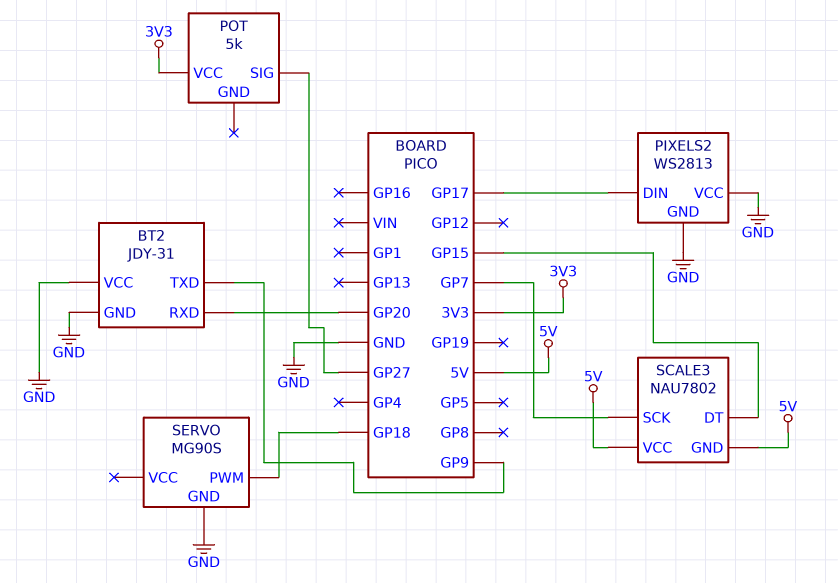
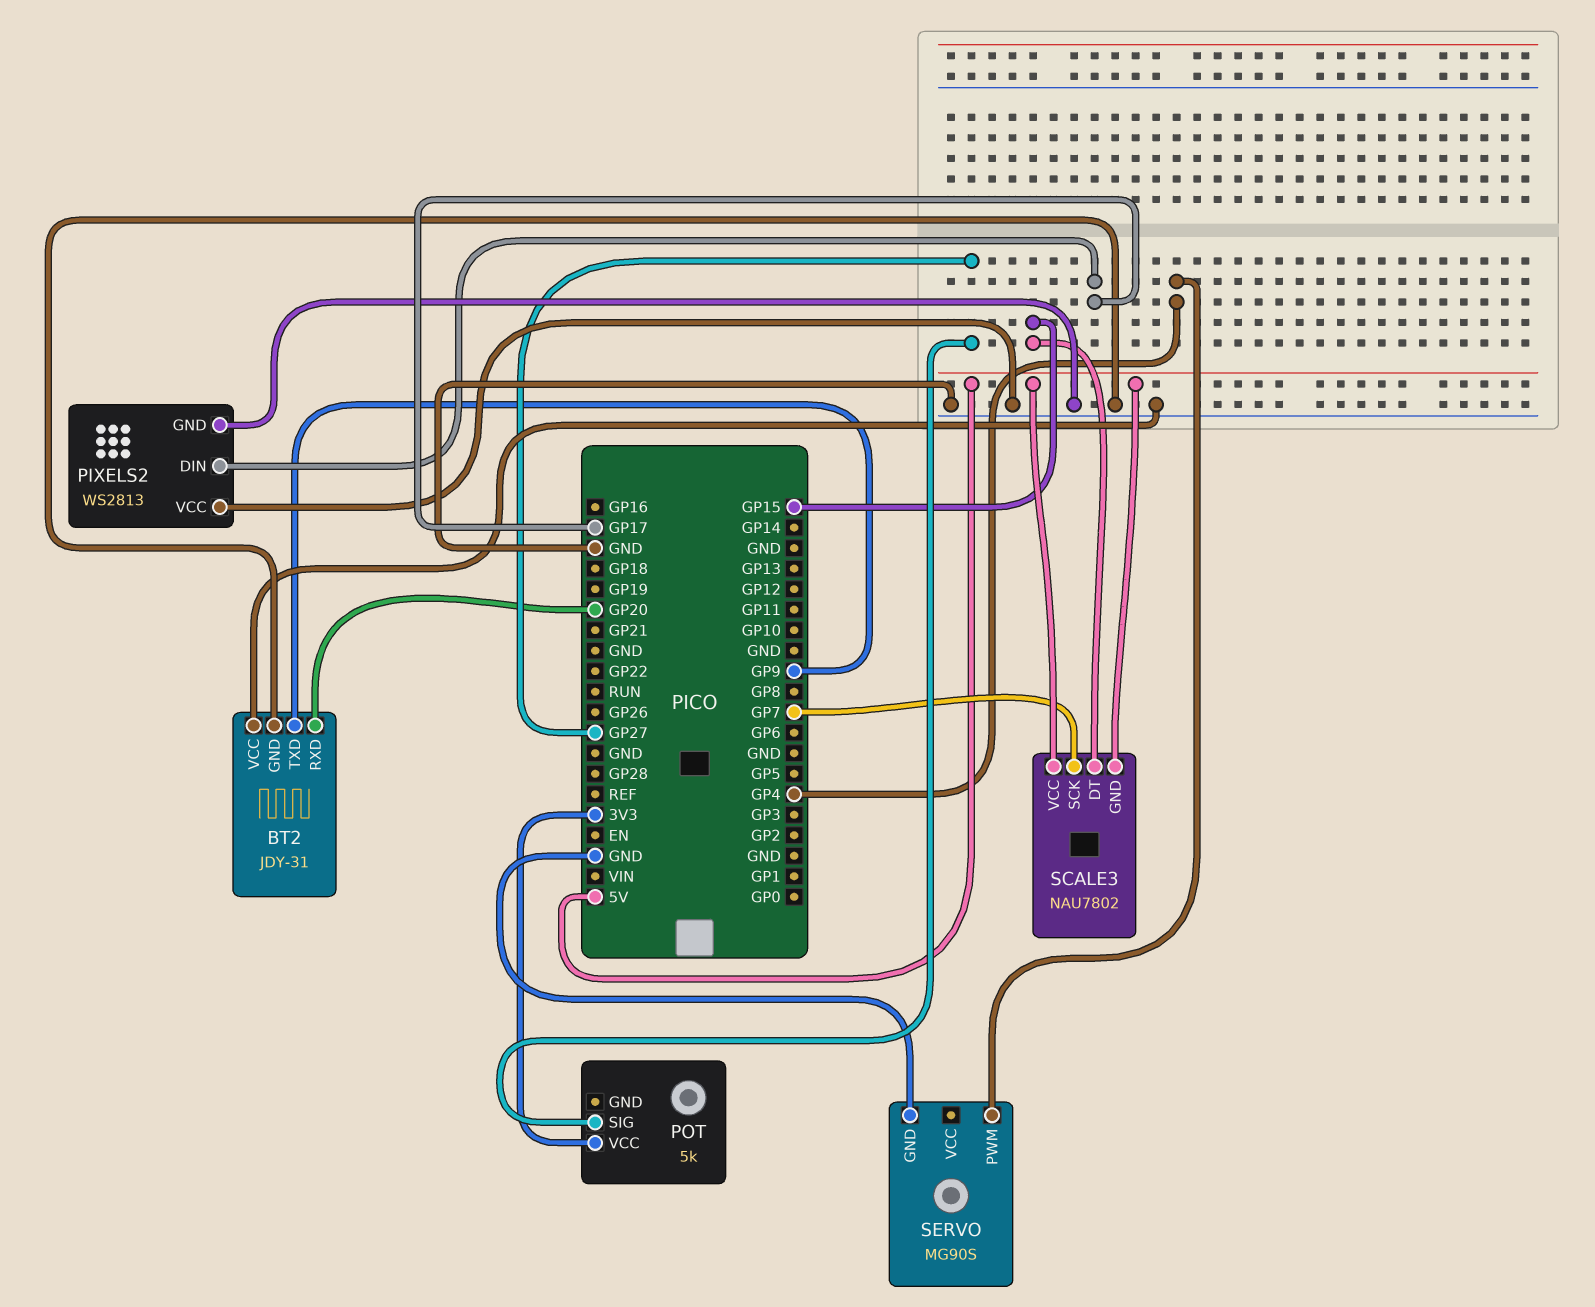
SERVO pin PWM: GP18 -> GP4

